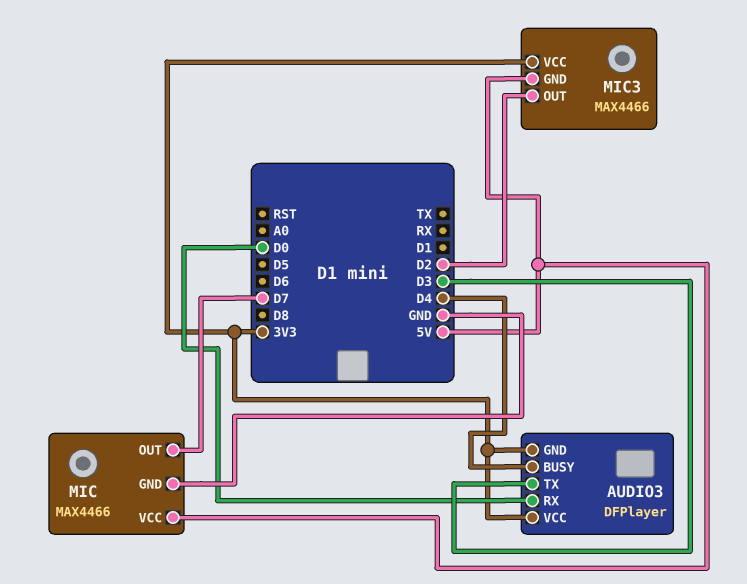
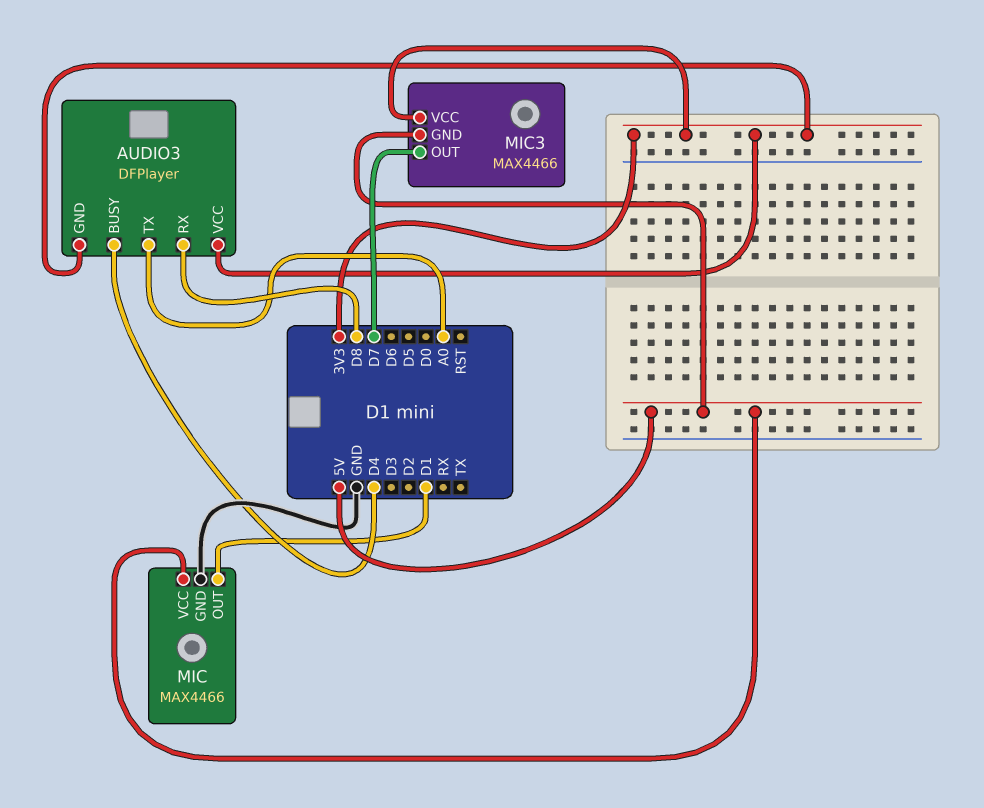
AUDIO3 pin RX: D0 -> D8
AUDIO3 pin TX: D3 -> A0
MIC pin OUT: D7 -> D1
MIC3 pin OUT: D2 -> D7

